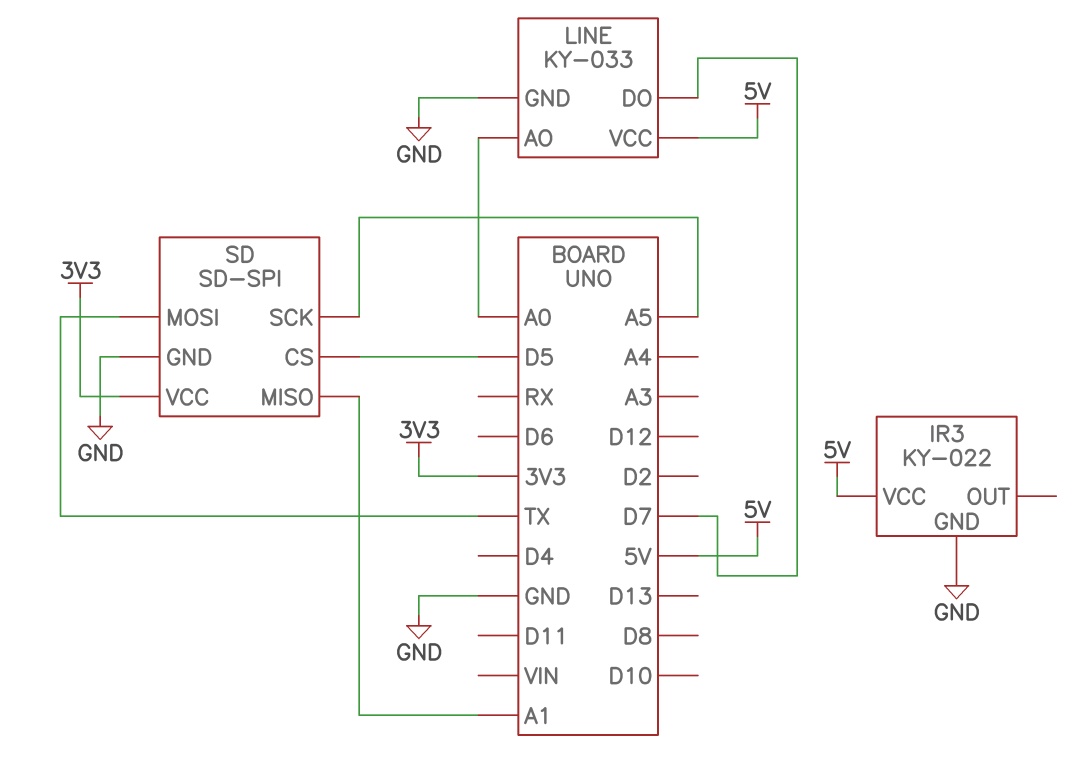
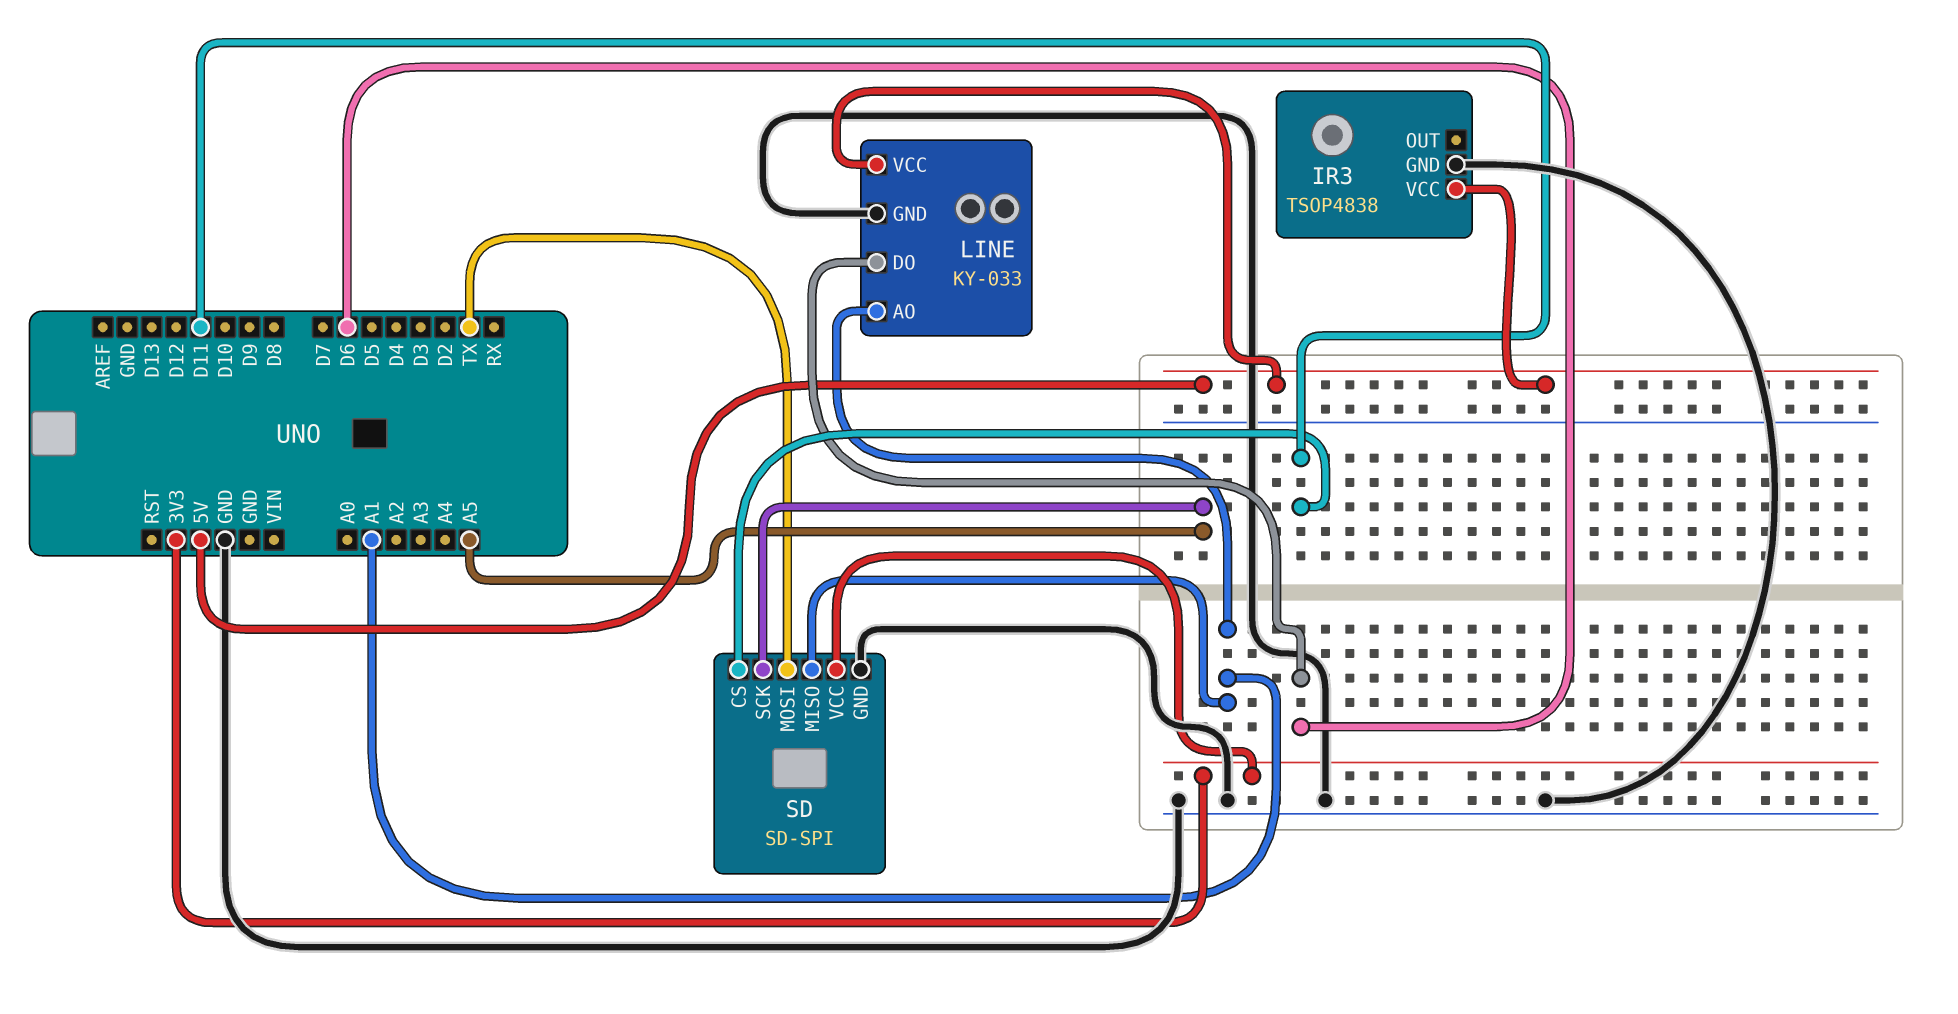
IR3: KY-022 -> TSOP4838
LINE pin AO: A0 -> A1
LINE pin DO: D7 -> D6
SD pin CS: D5 -> D11

